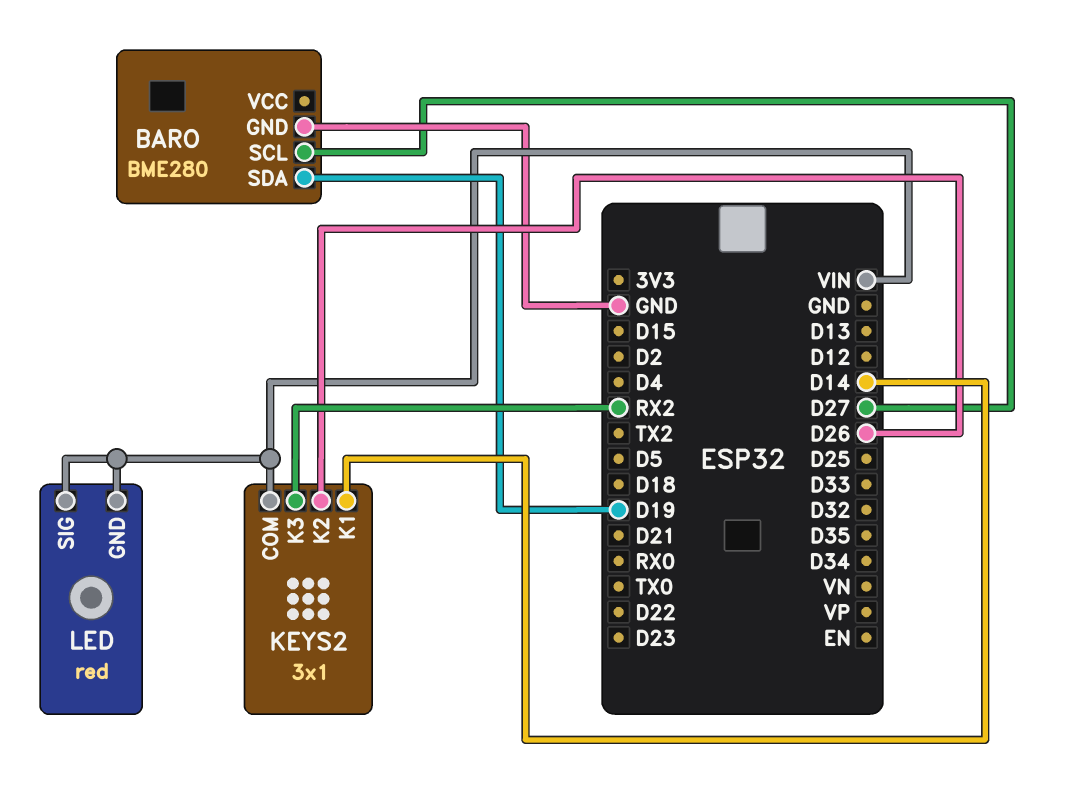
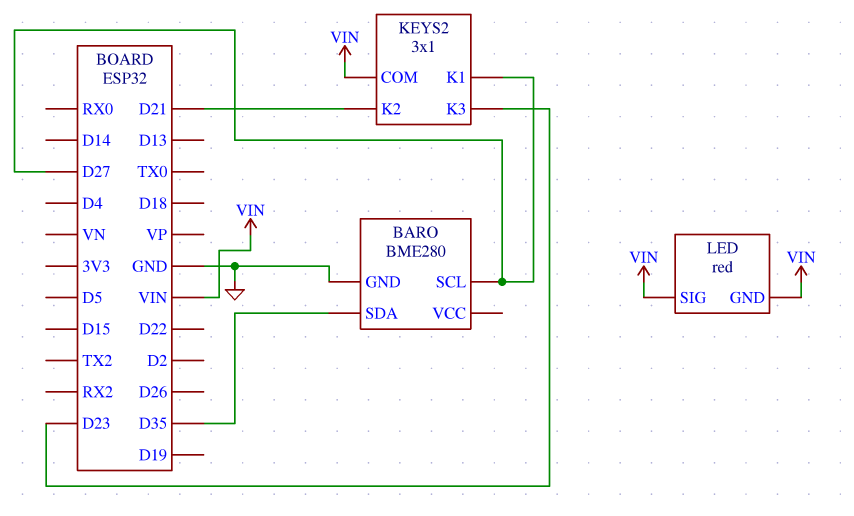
BARO pin SDA: D19 -> D35
KEYS2 pin K1: D14 -> D27
KEYS2 pin K2: D26 -> D21
KEYS2 pin K3: RX2 -> D23

